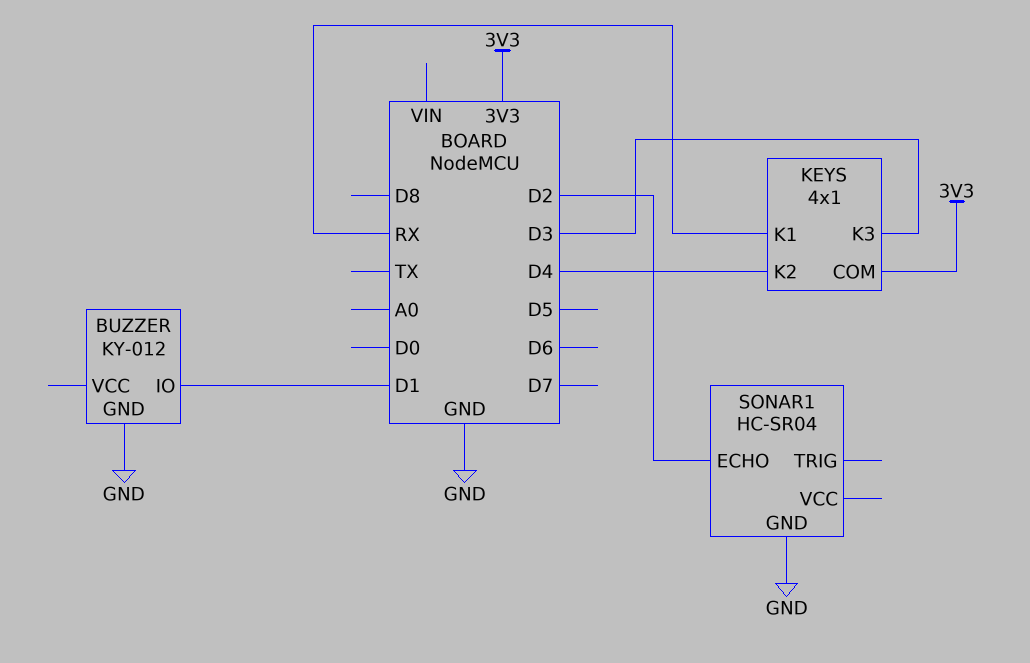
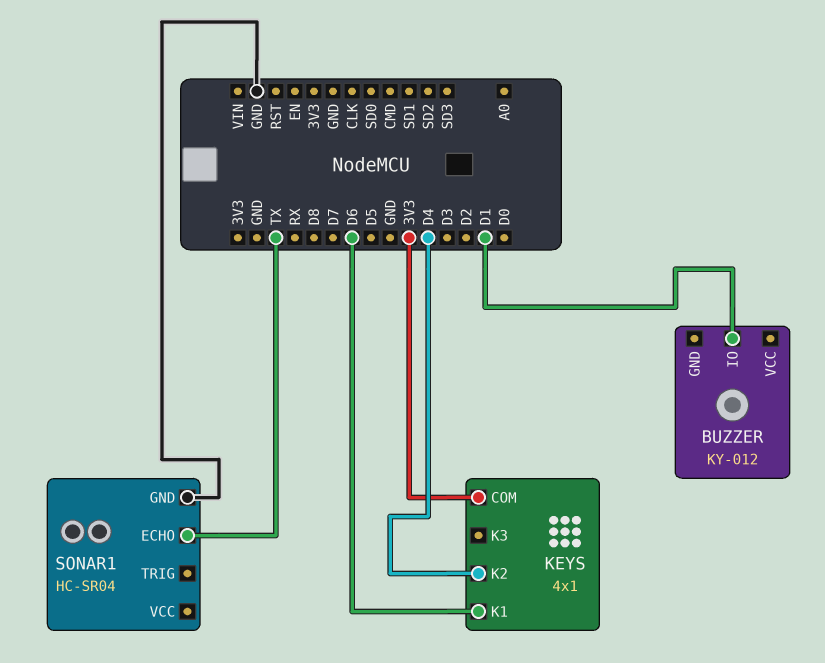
BUZZER pin GND: GND -> none
KEYS pin K1: RX -> D6
KEYS pin K3: D3 -> none
SONAR1 pin ECHO: D2 -> TX

